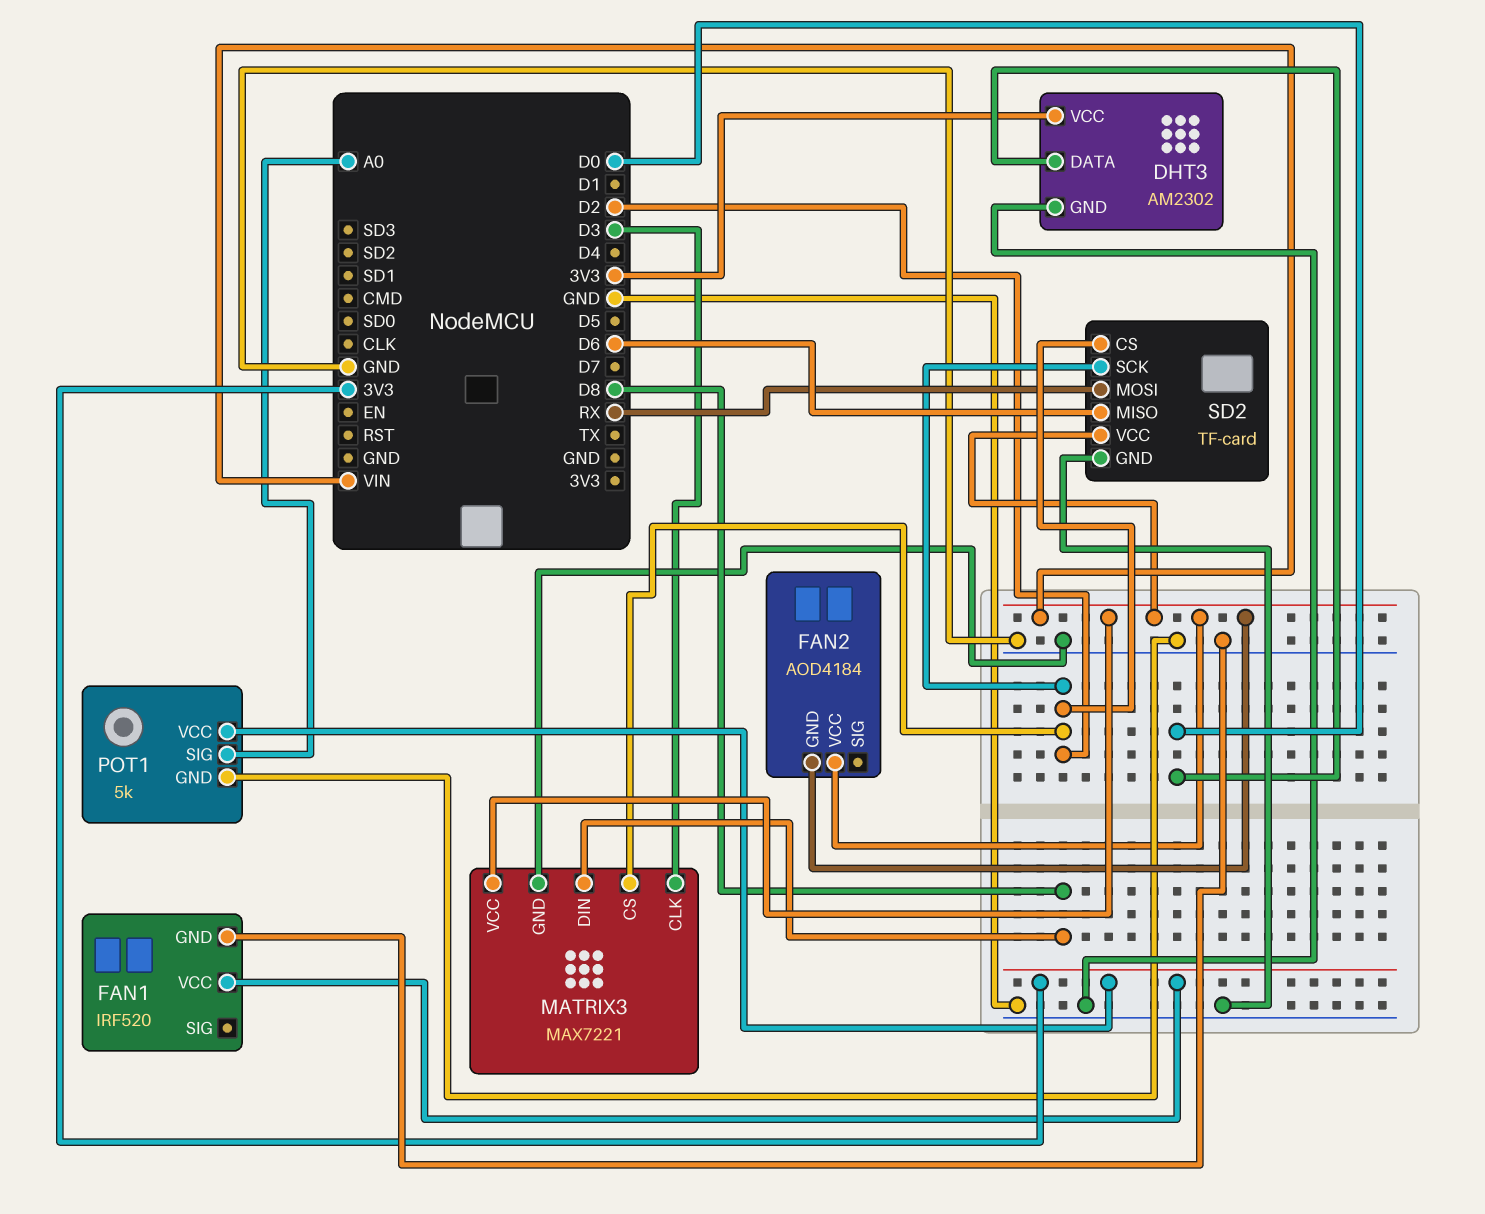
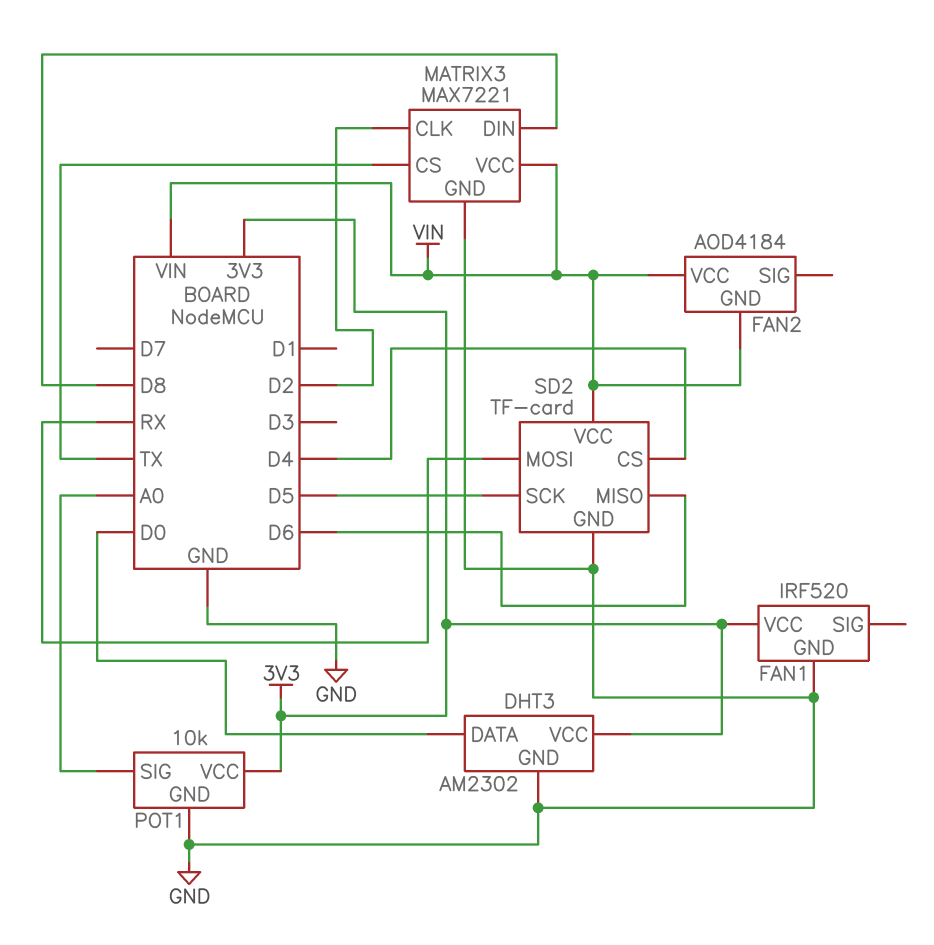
MATRIX3 pin CLK: D3 -> D2
MATRIX3 pin CS: D2 -> TX
POT1: 5k -> 10k
SD2 pin CS: D2 -> D4
SD2 pin SCK: D2 -> D5

